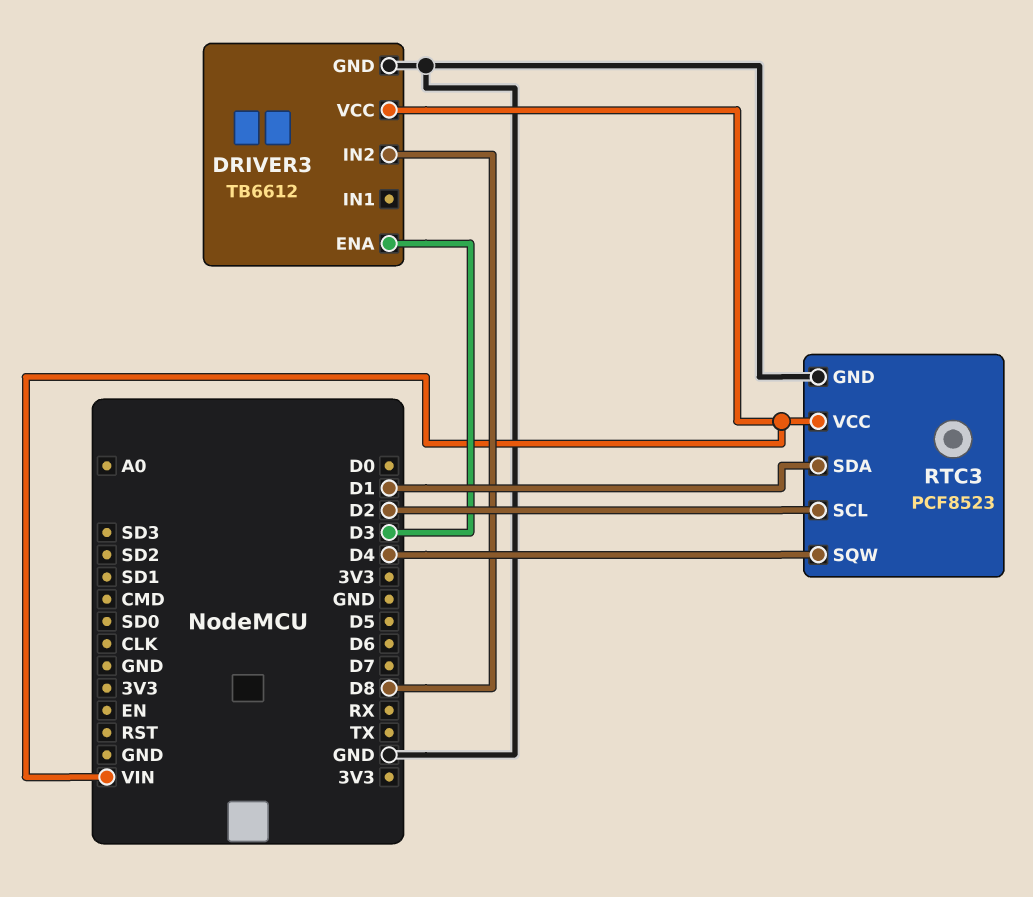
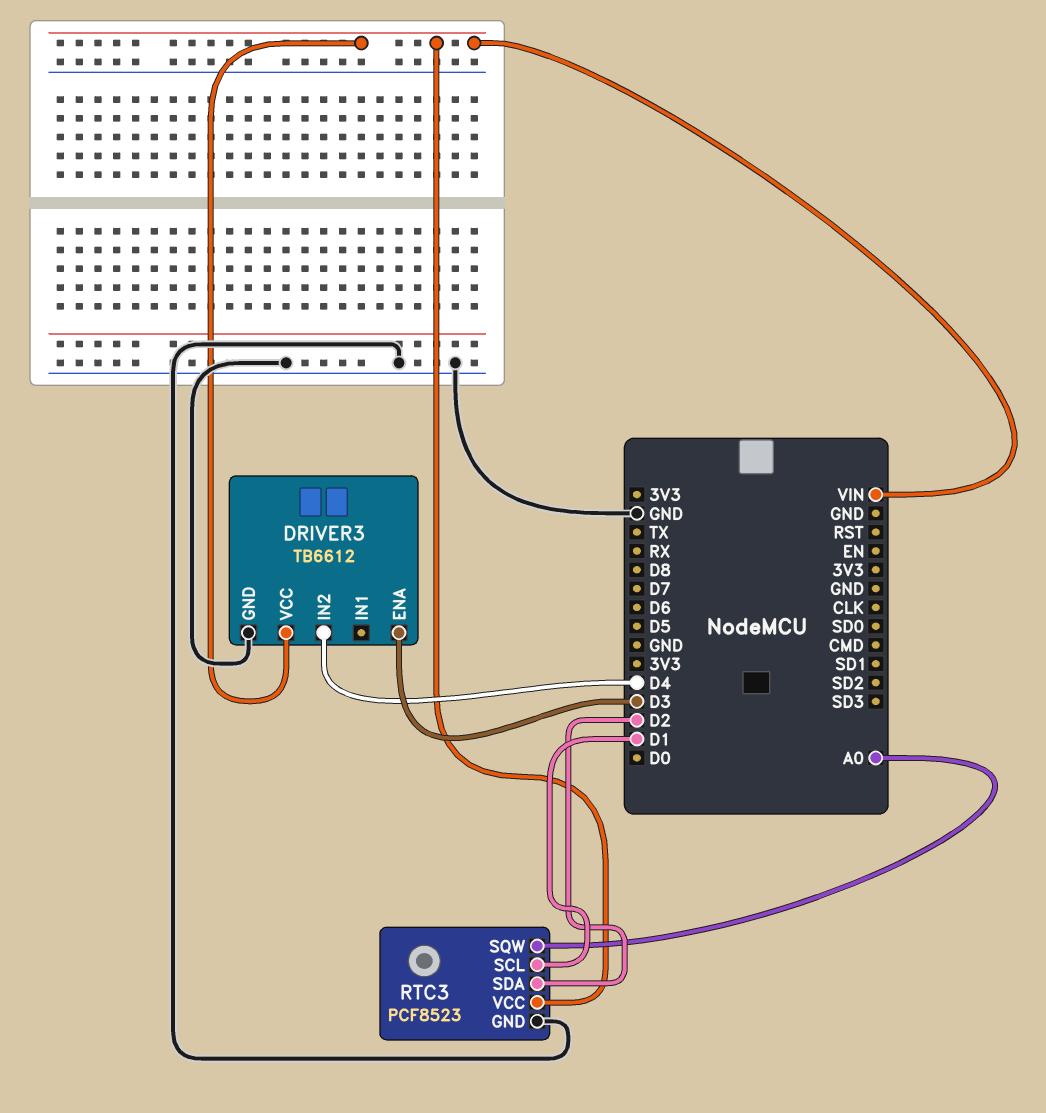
DRIVER3 pin IN2: D8 -> D4
RTC3 pin SCL: D2 -> D1
RTC3 pin SDA: D1 -> D2
RTC3 pin SQW: D4 -> A0

